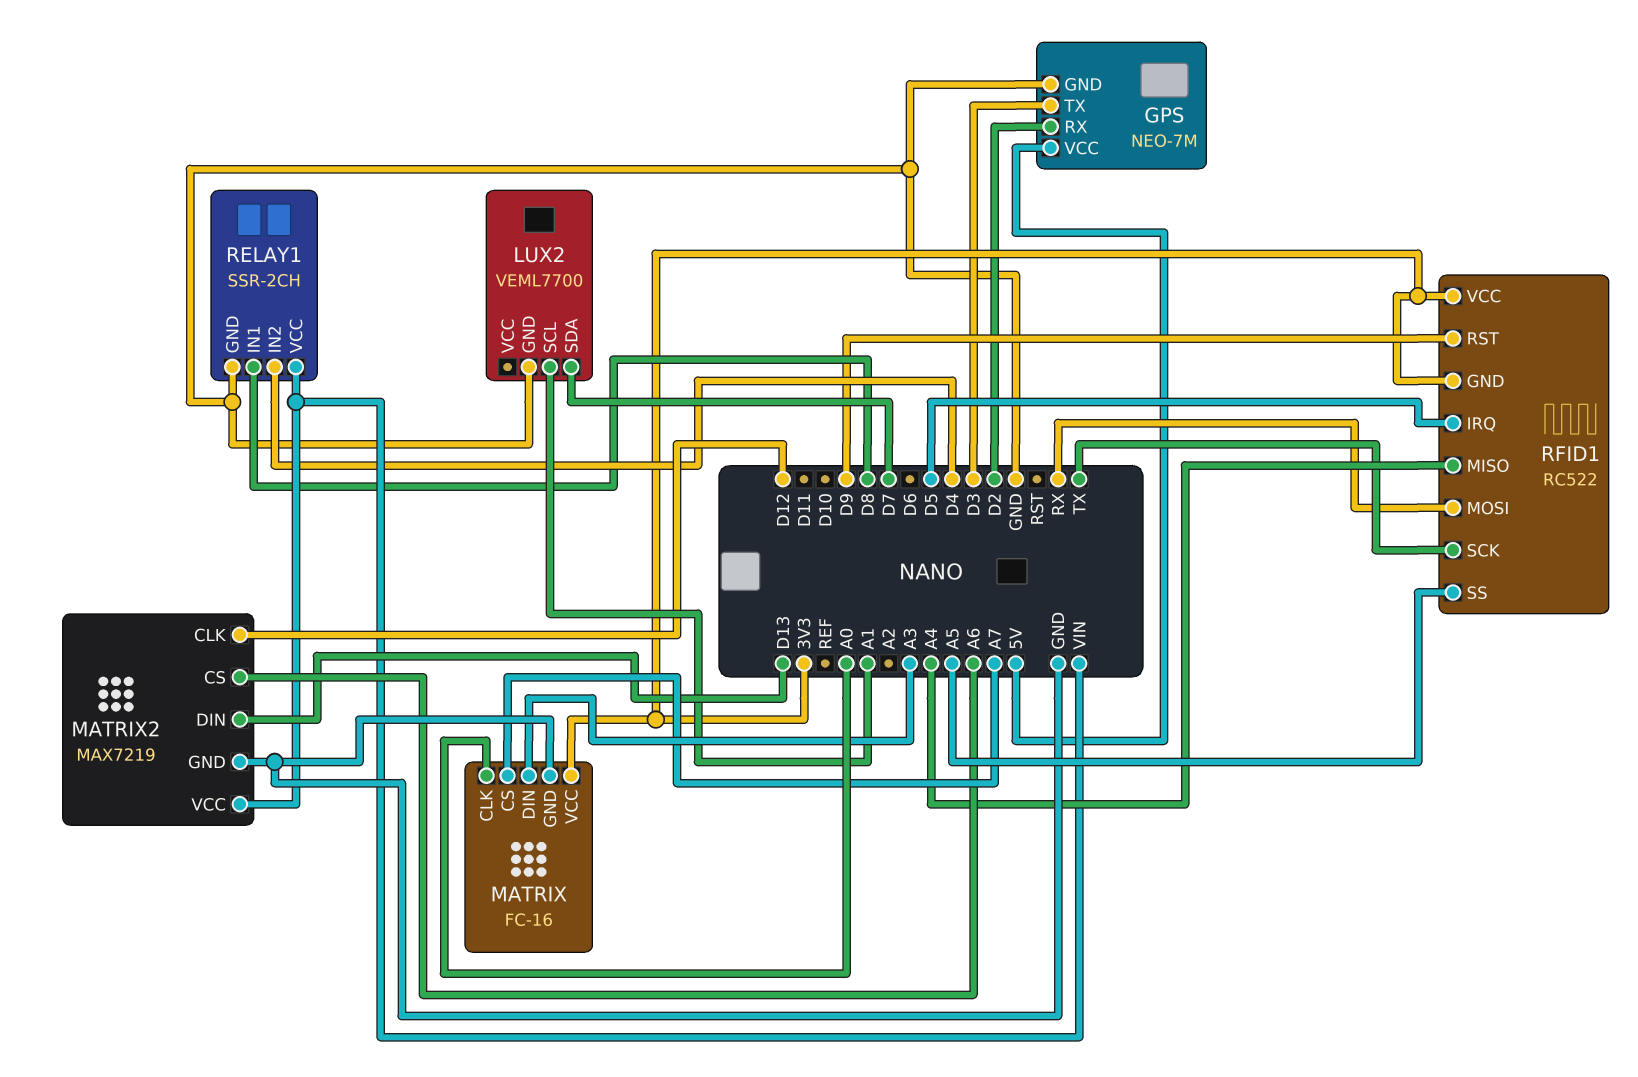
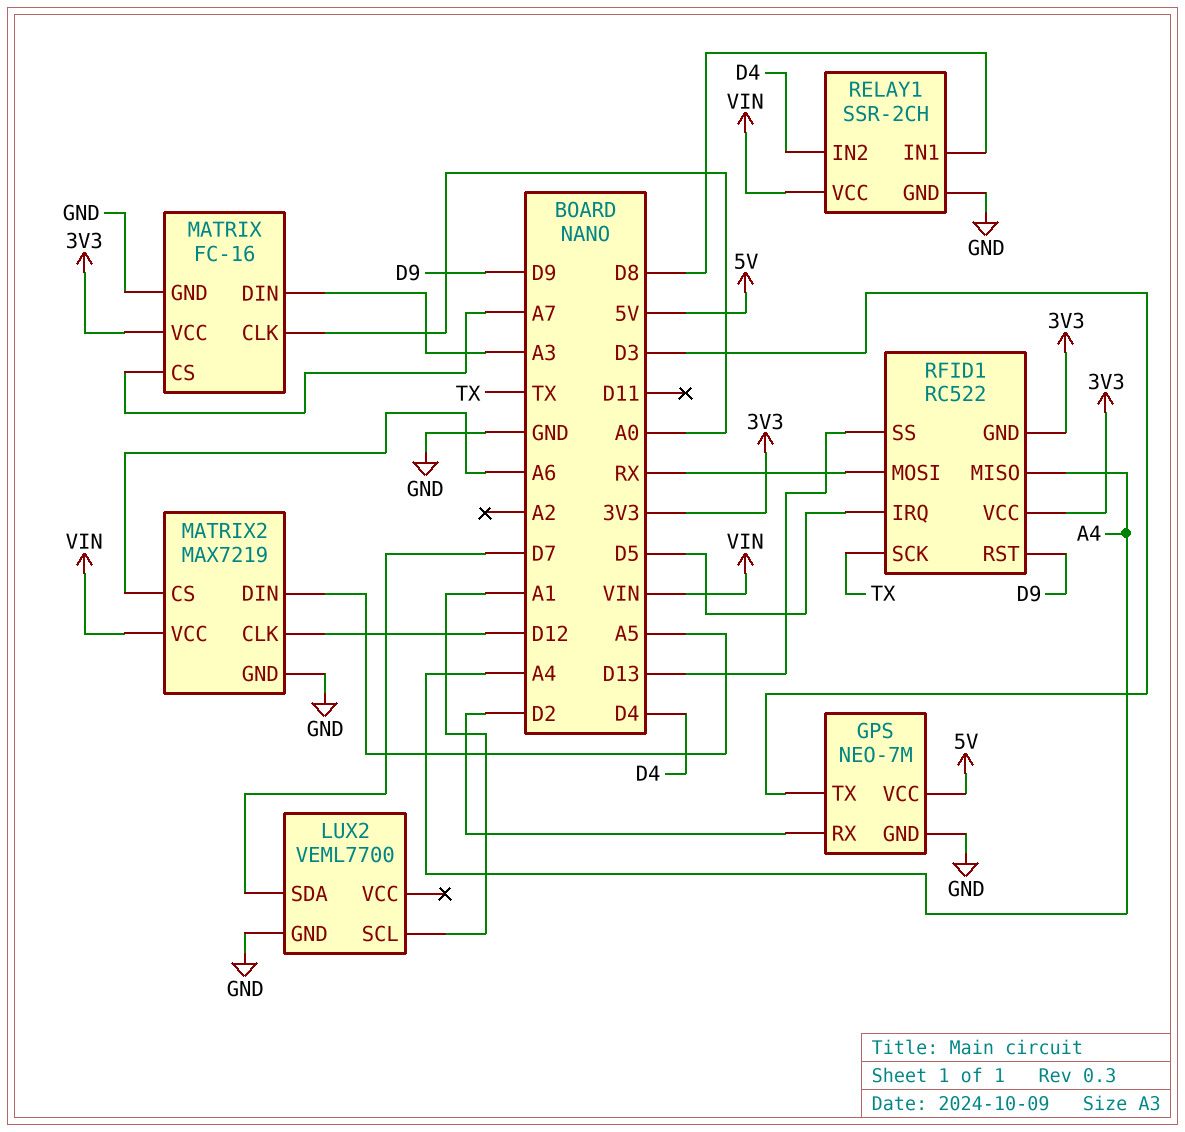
MATRIX2 pin DIN: D13 -> A5
RFID1 pin SS: A5 -> D13

